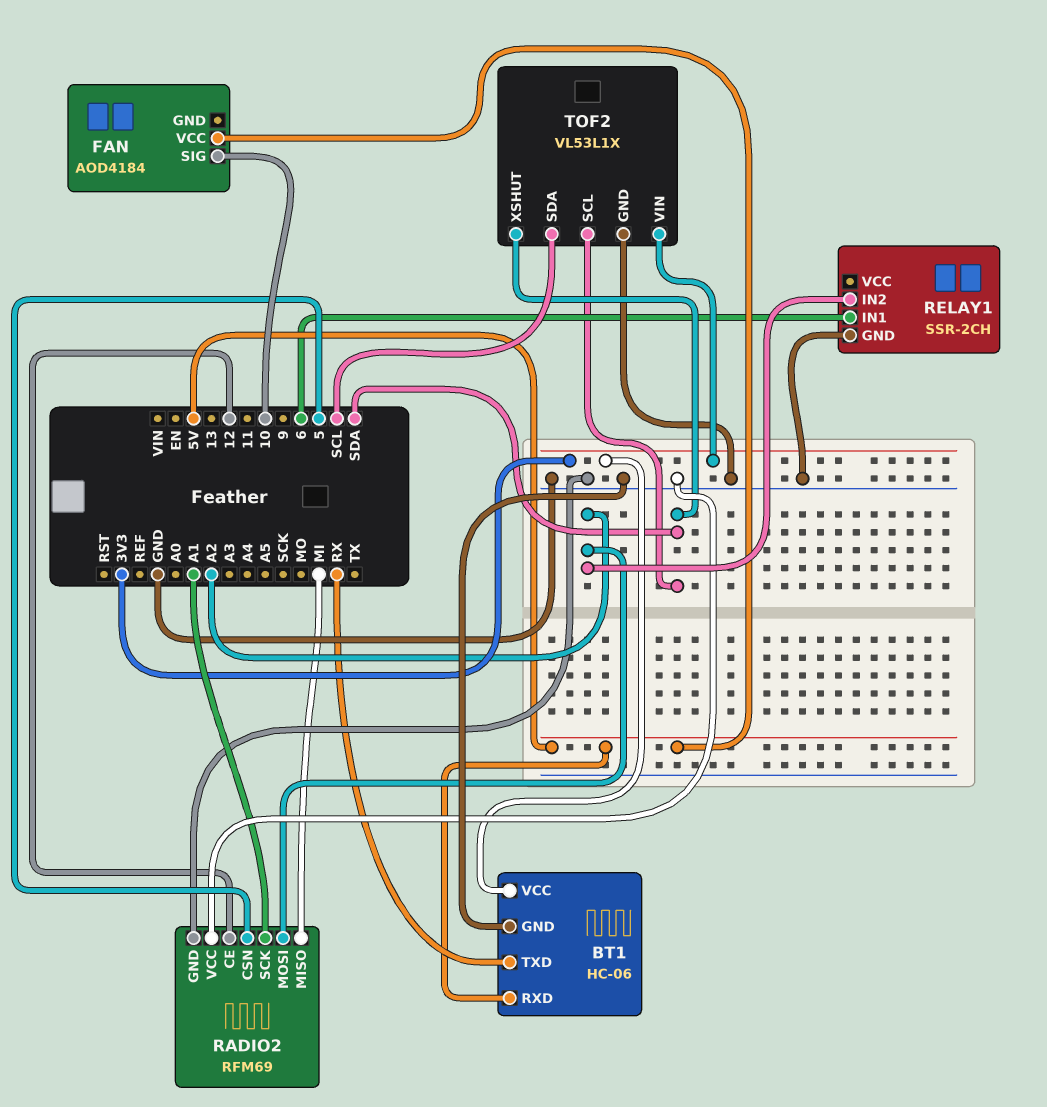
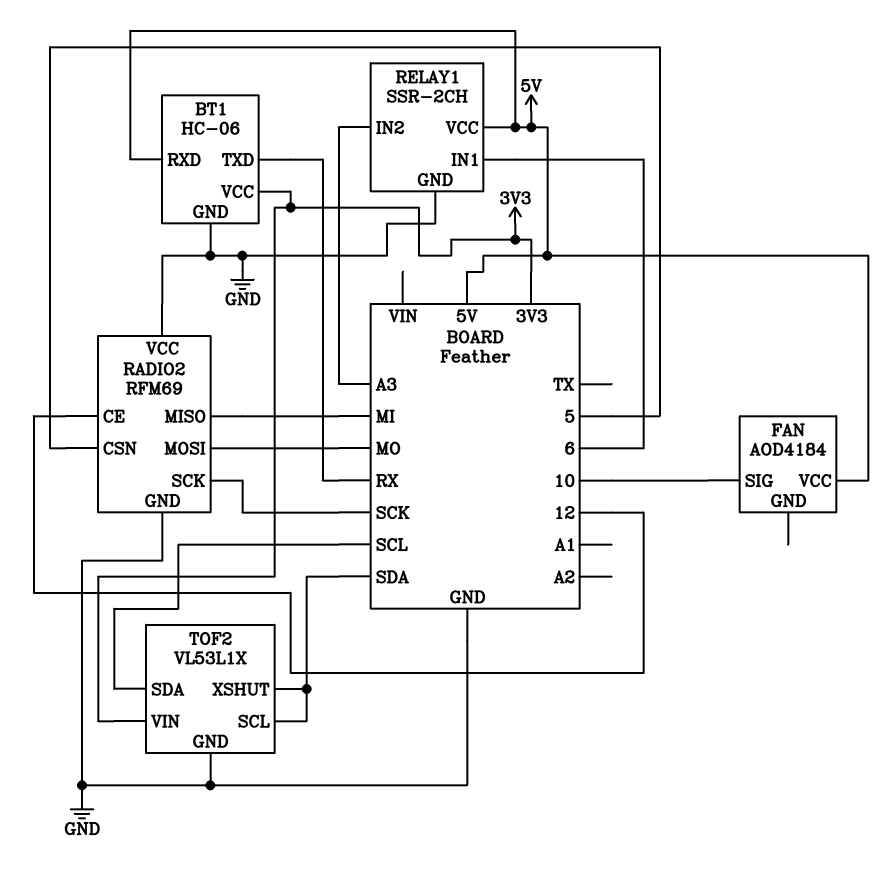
RADIO2 pin MOSI: A2 -> MO
RADIO2 pin SCK: A1 -> SCK
RELAY1 pin IN2: A2 -> A3
RELAY1 pin VCC: none -> 5V

